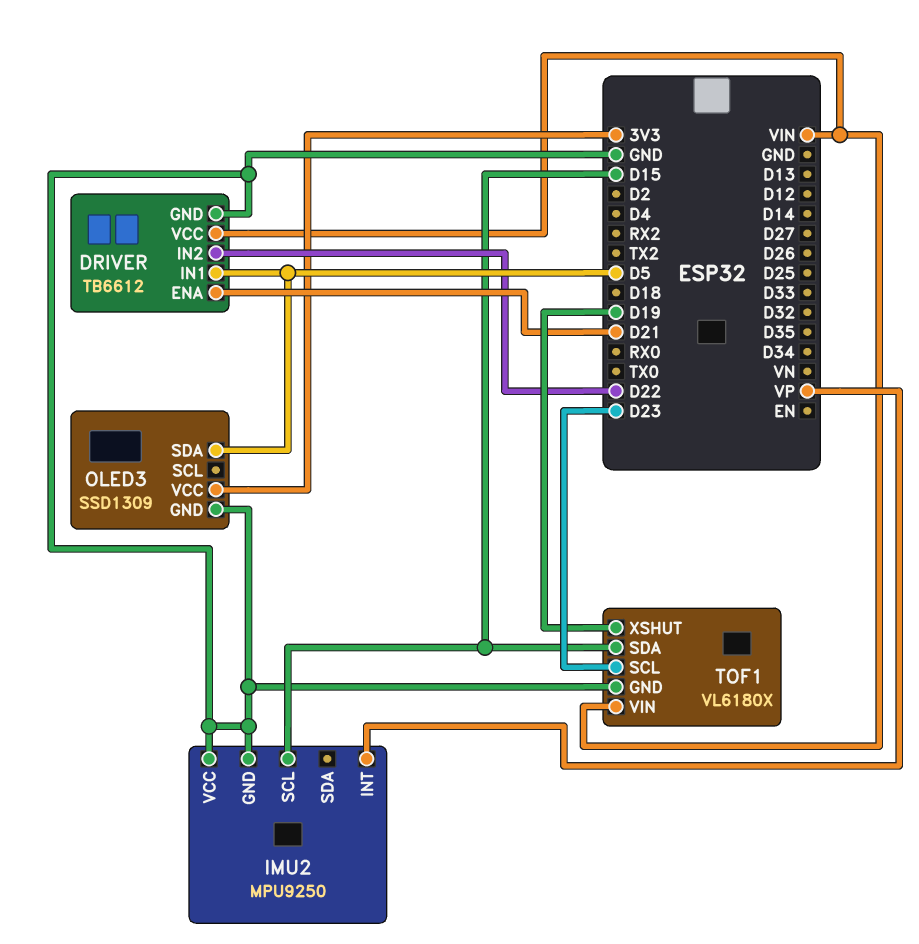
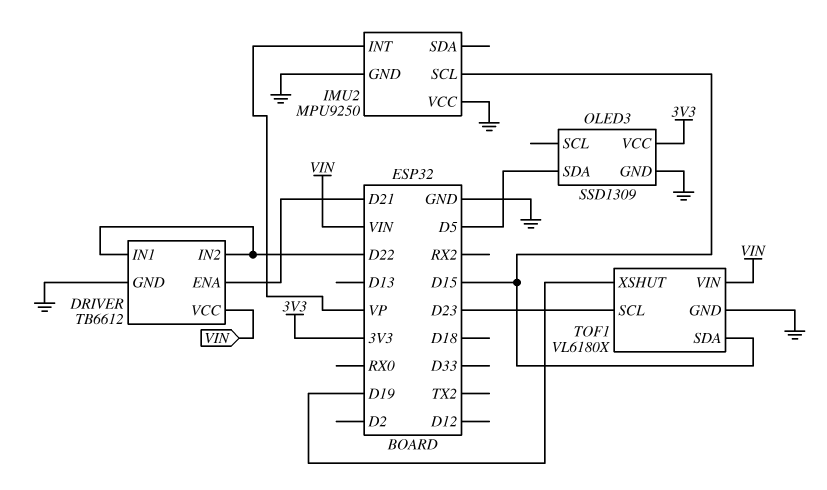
DRIVER pin IN1: D5 -> D22

